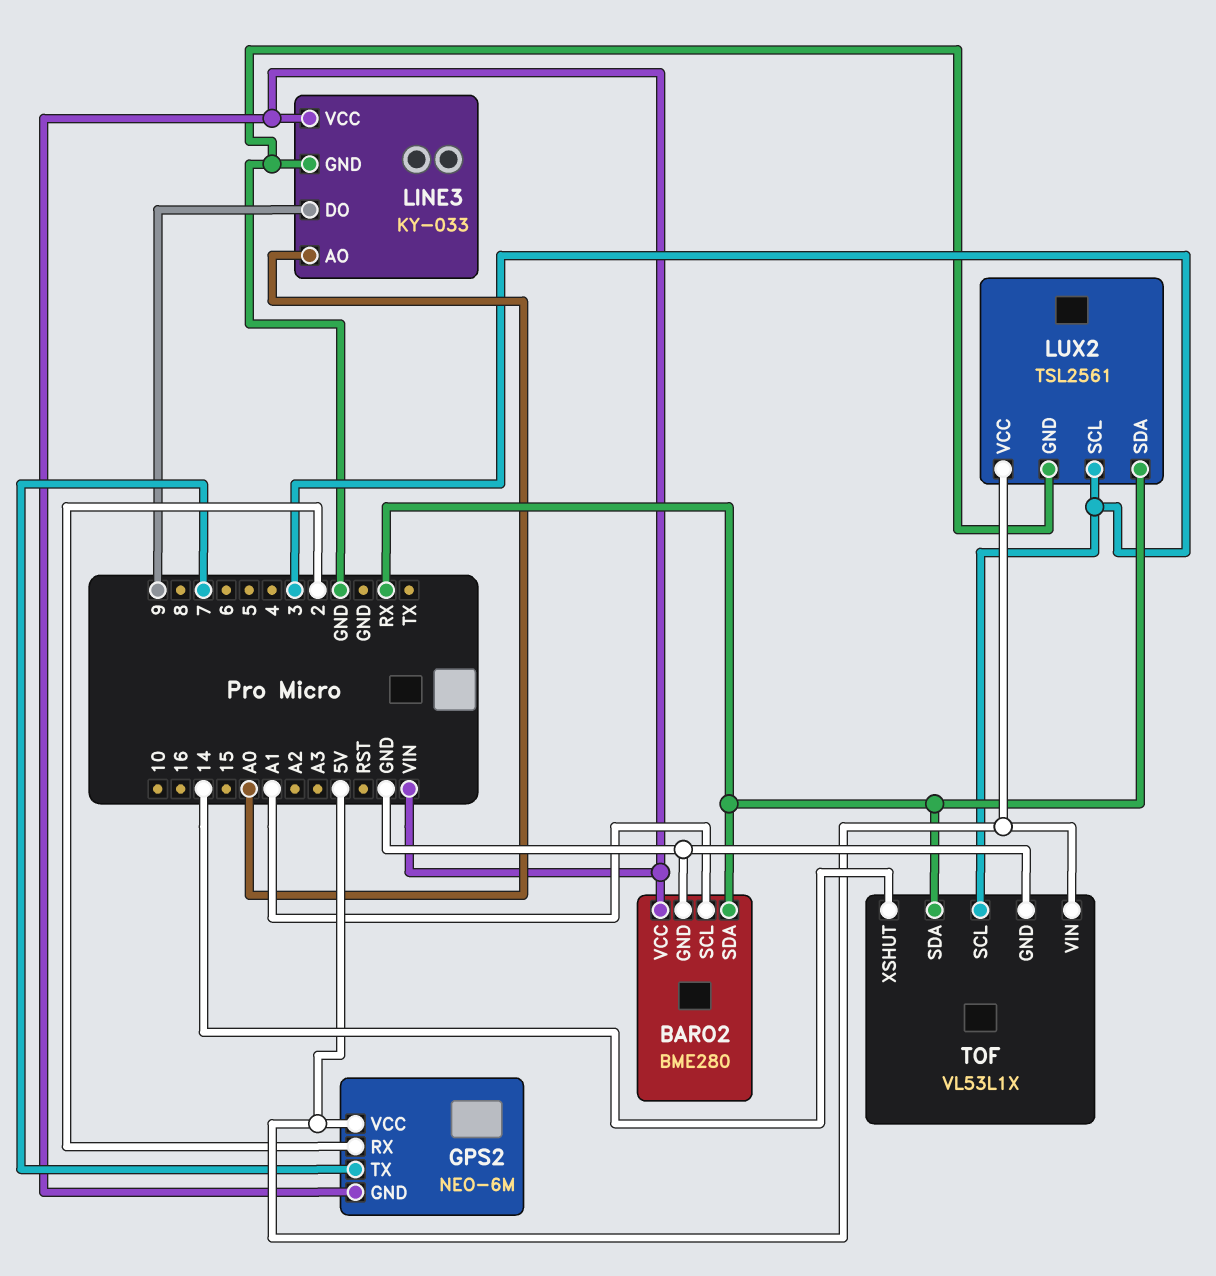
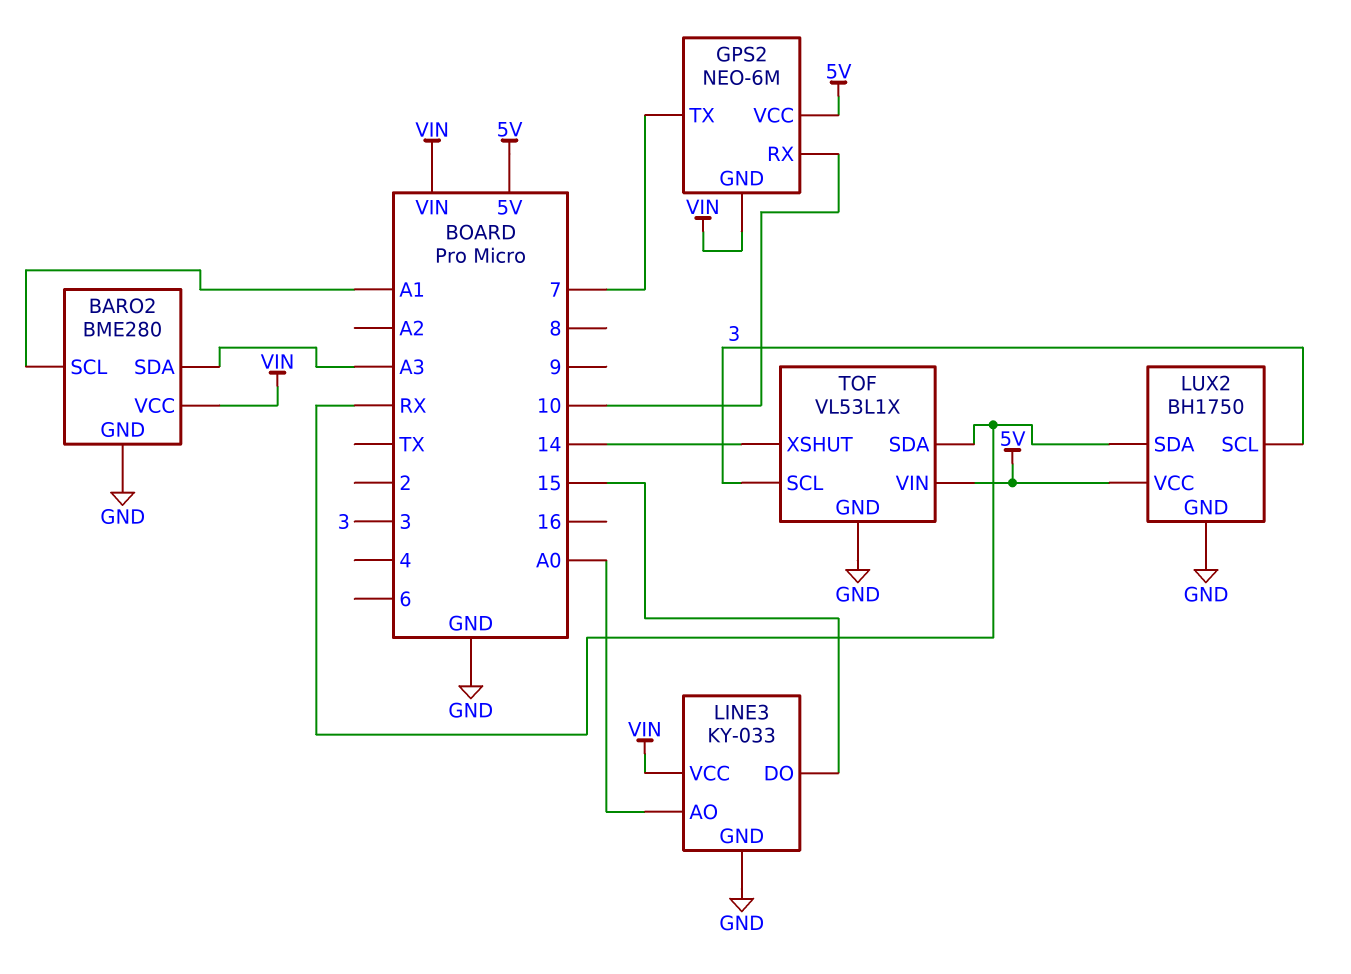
BARO2 pin SDA: RX -> A3
GPS2 pin RX: 2 -> 10
LINE3 pin DO: 9 -> 15
LUX2: TSL2561 -> BH1750

